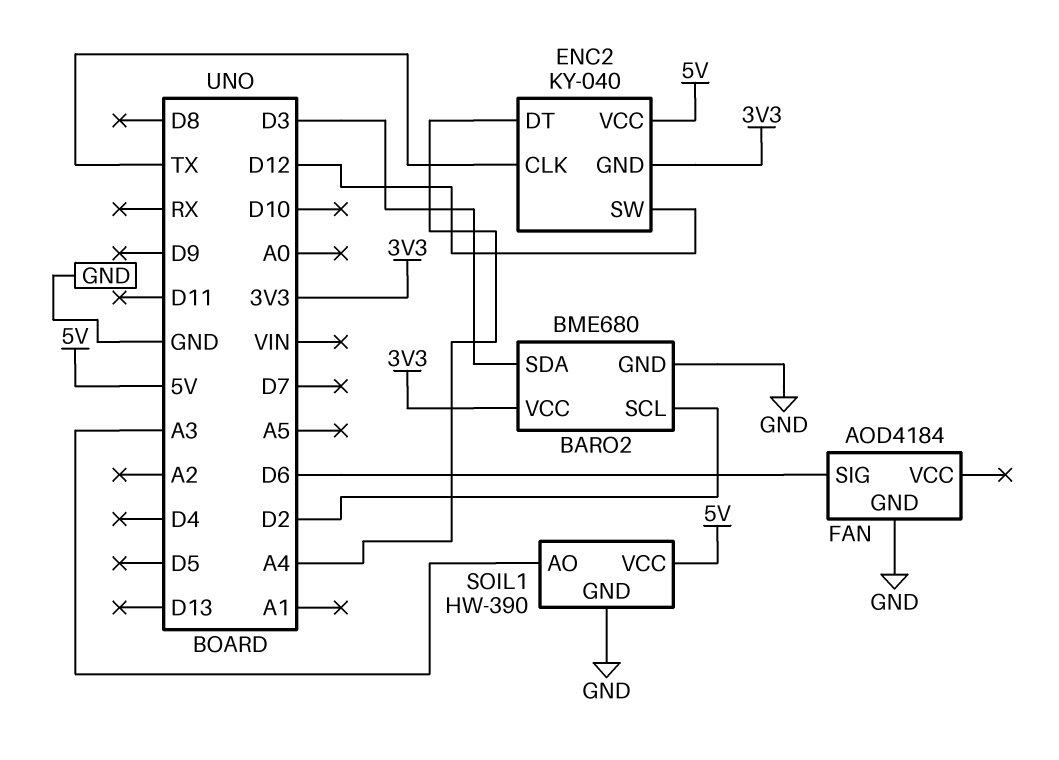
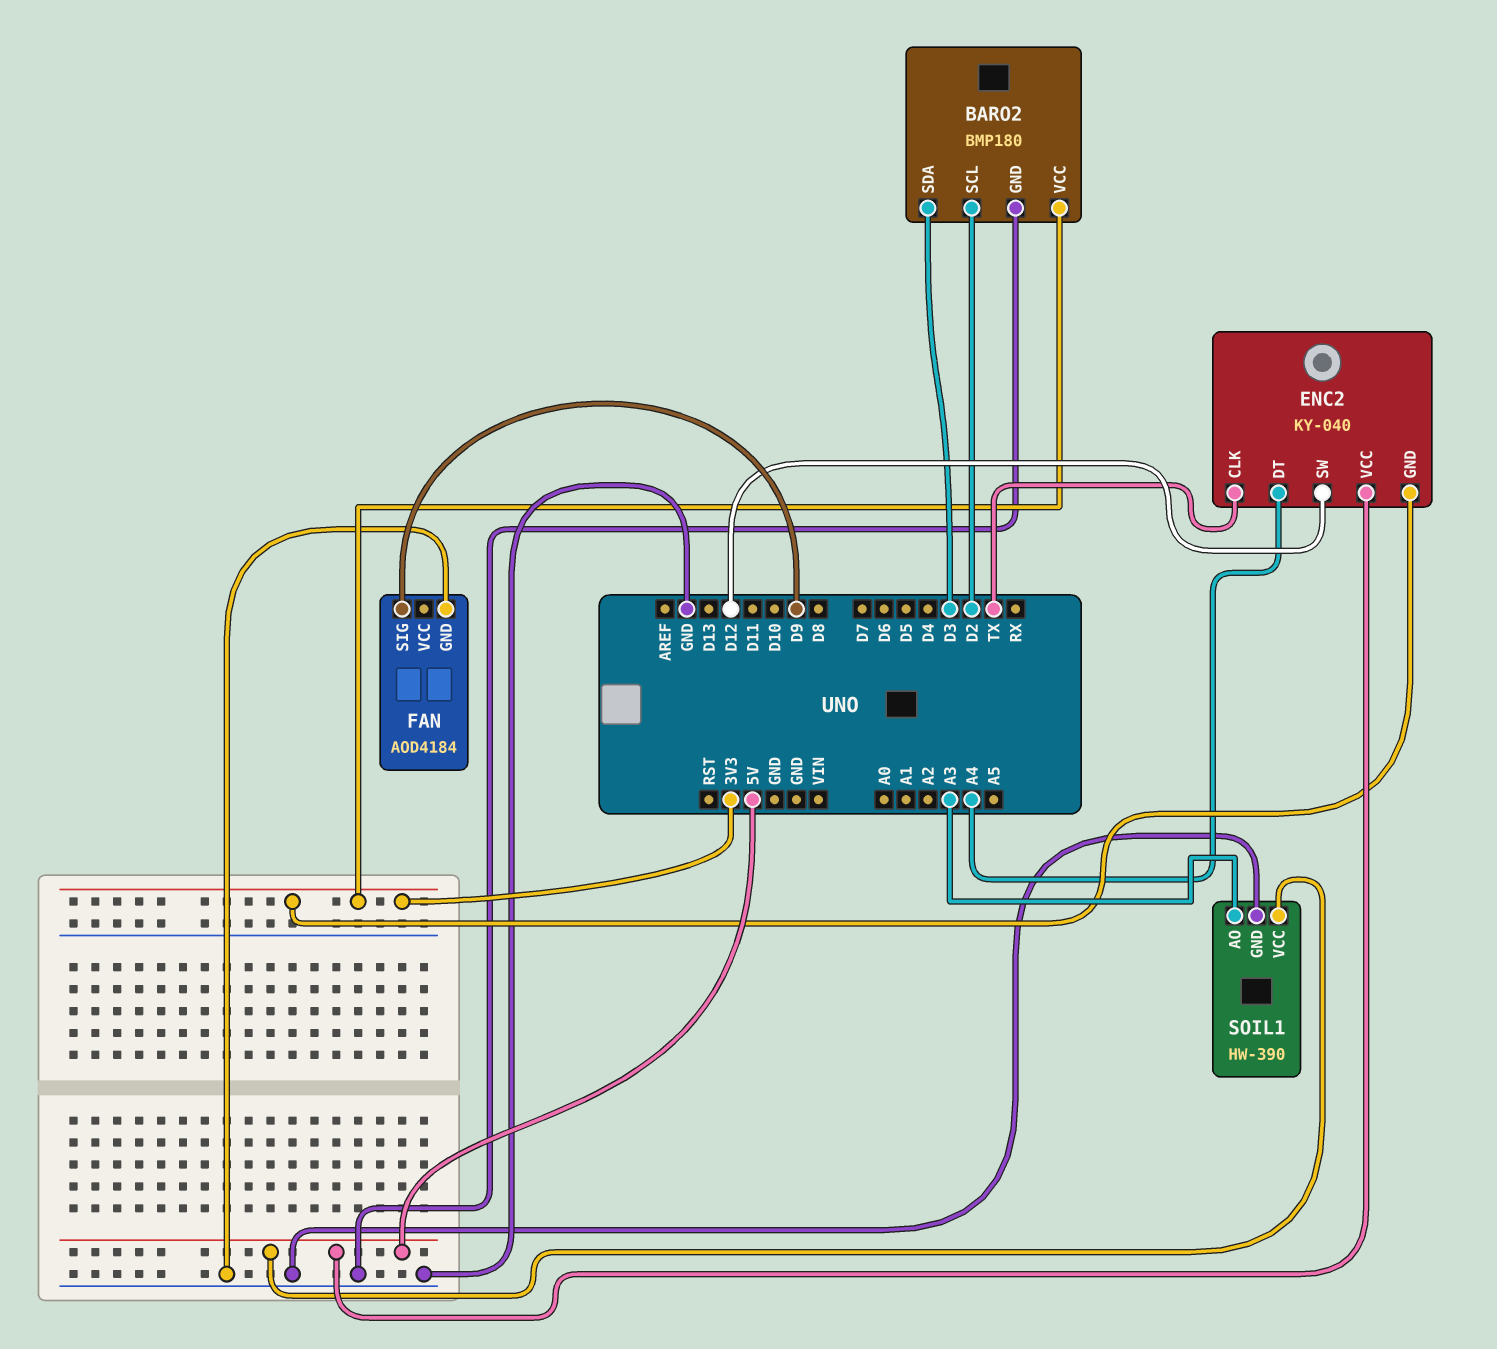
BARO2: BME680 -> BMP180
FAN pin SIG: D6 -> D9

